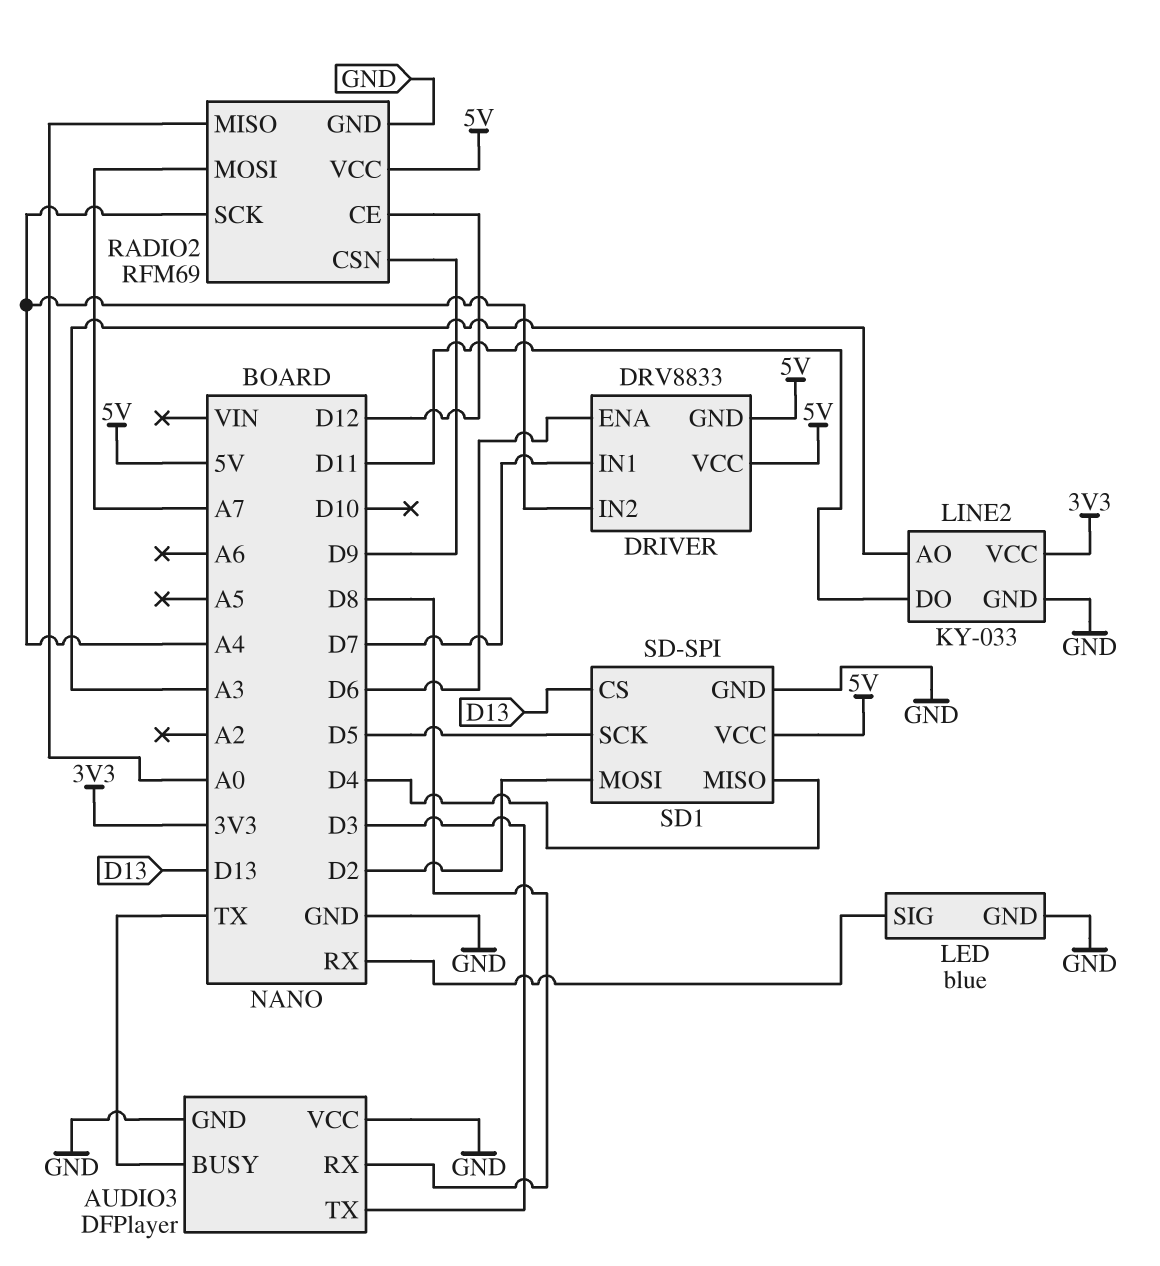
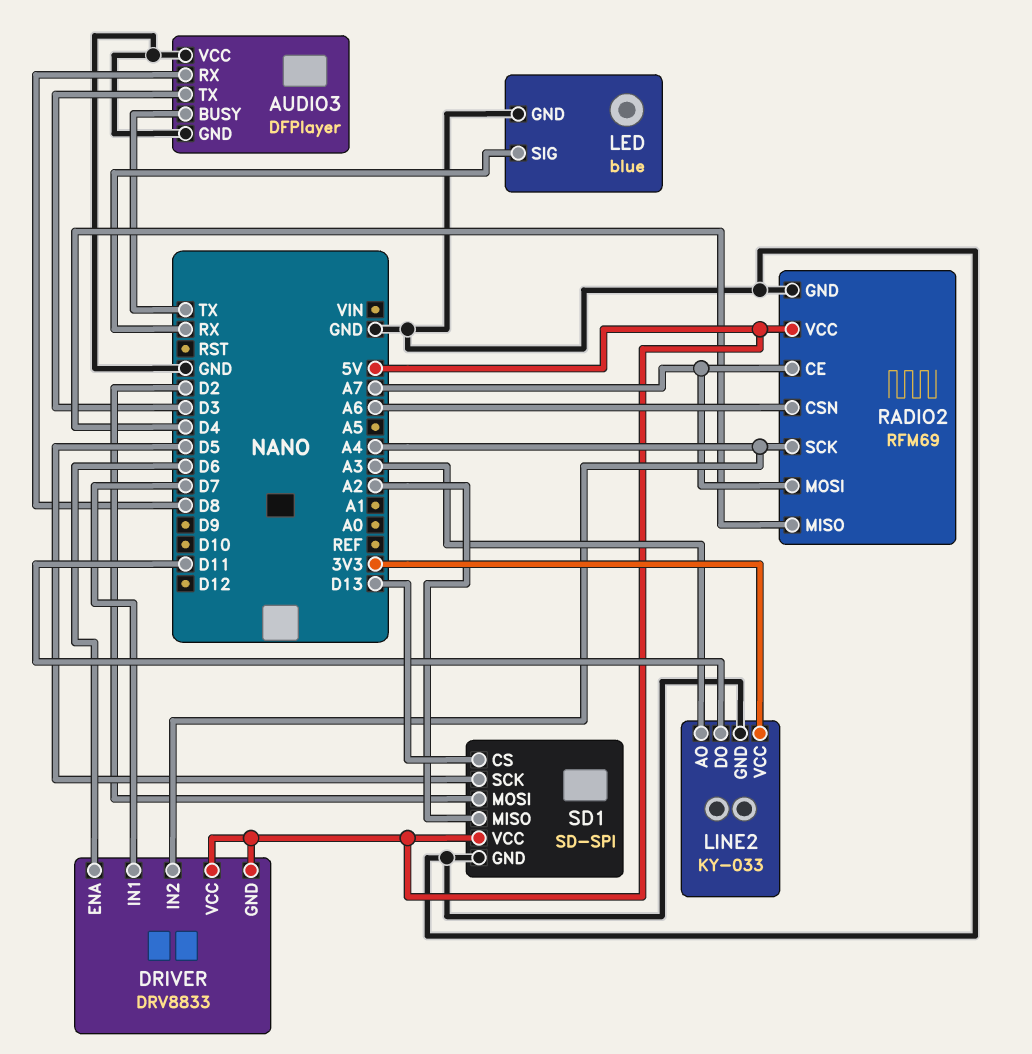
RADIO2 pin CE: D12 -> A7
RADIO2 pin CSN: D9 -> A6
RADIO2 pin MISO: A0 -> D4
SD1 pin MISO: D4 -> A2

